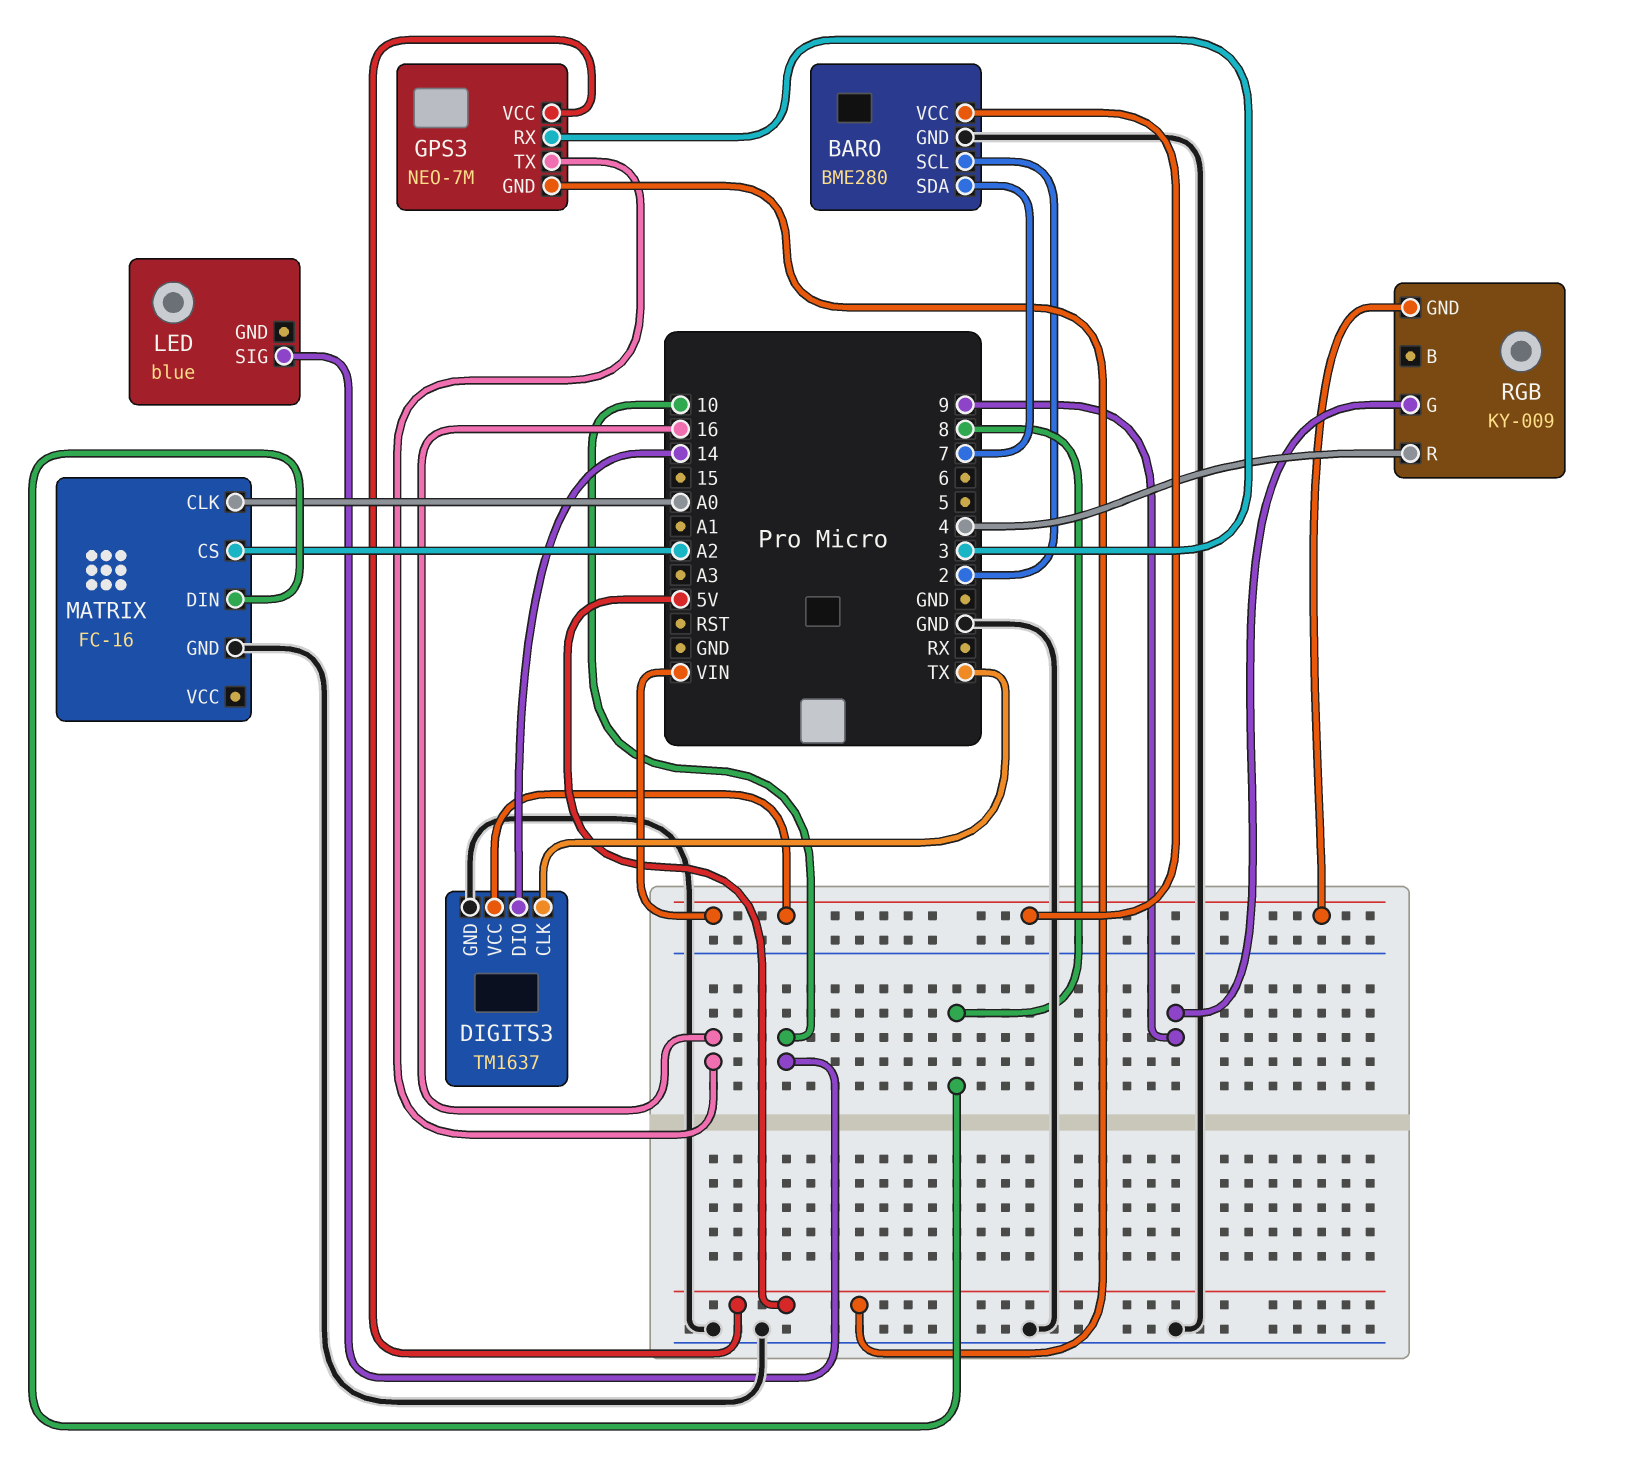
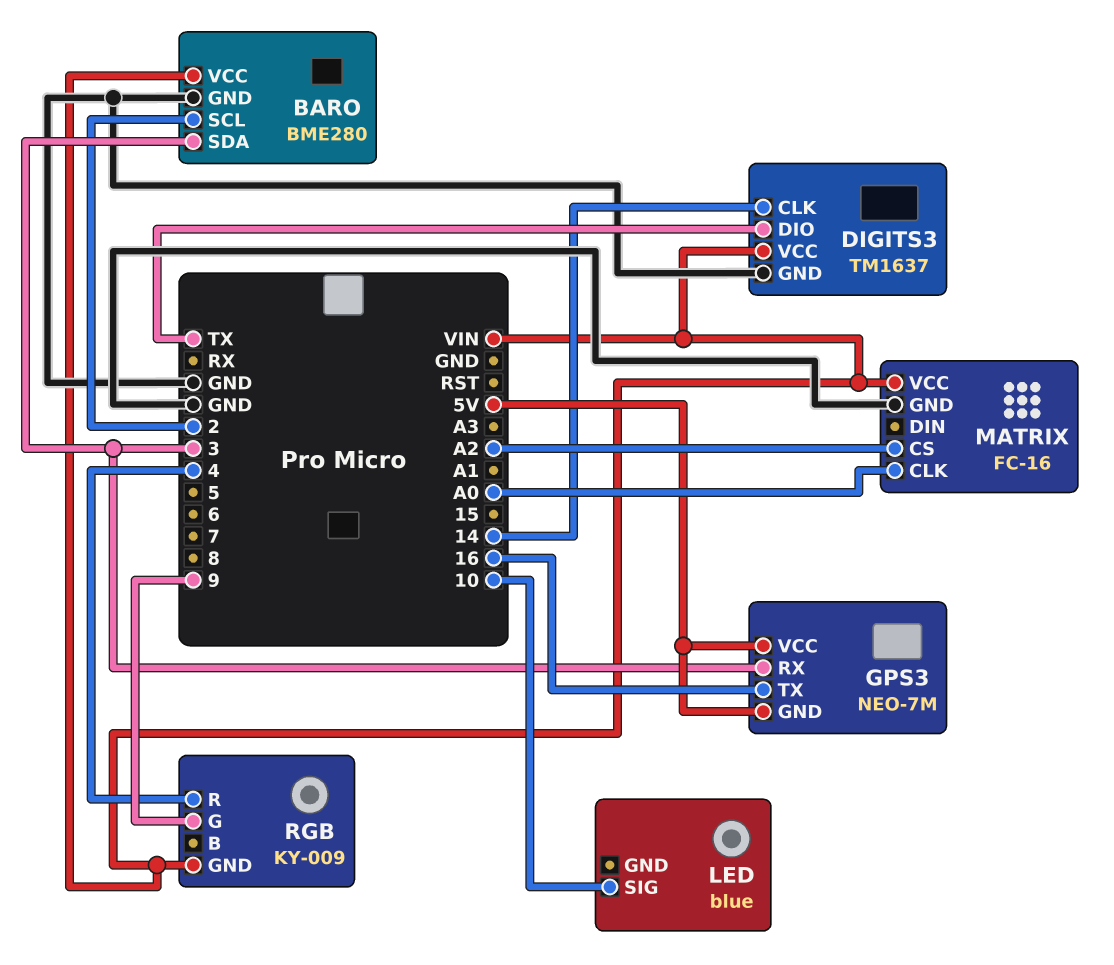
BARO pin SDA: 7 -> 3
DIGITS3 pin CLK: TX -> 14
DIGITS3 pin DIO: 14 -> TX
MATRIX pin DIN: 8 -> none
MATRIX pin VCC: none -> VIN

